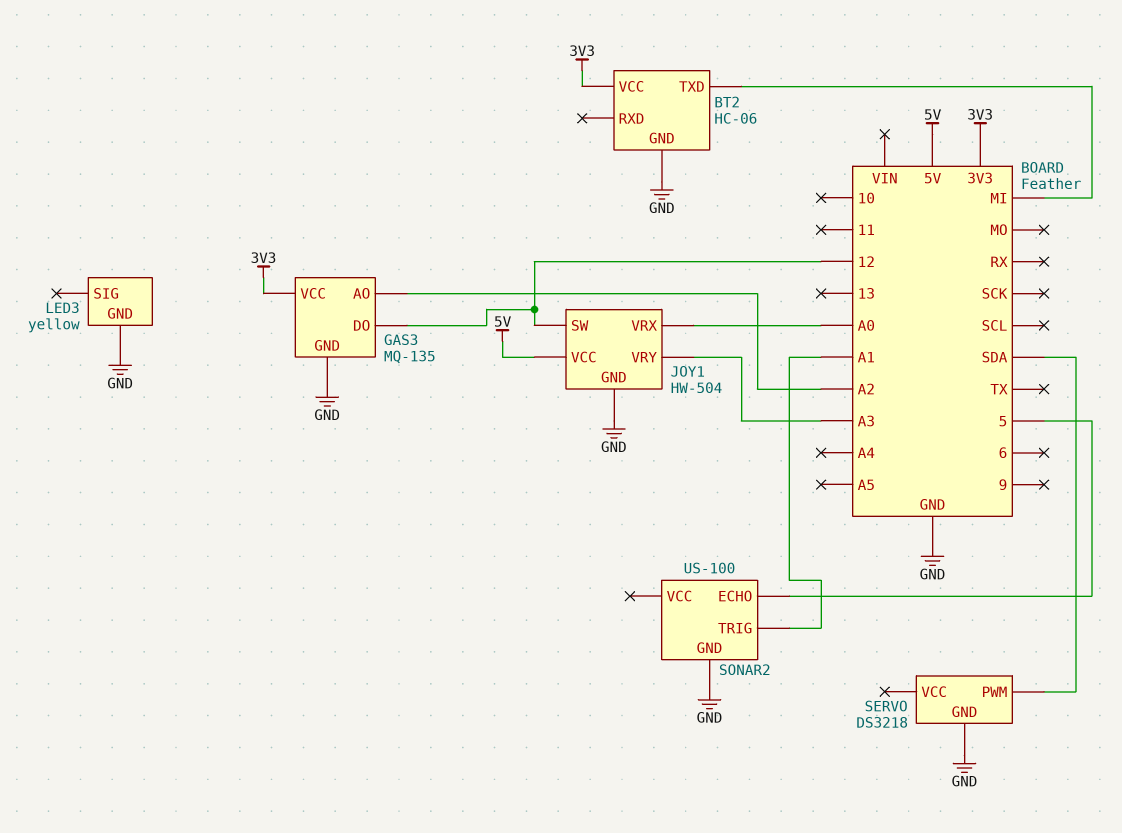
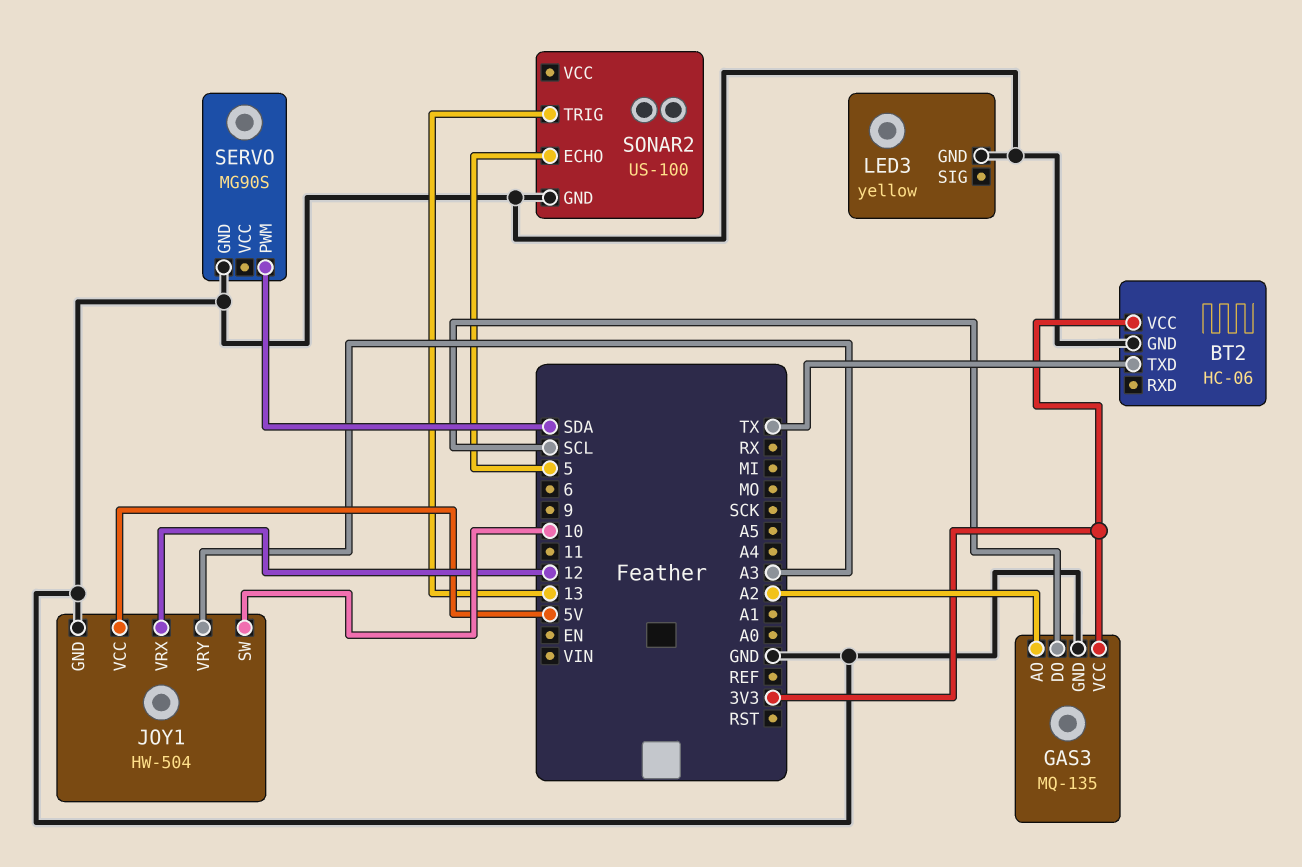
BT2 pin TXD: MI -> TX
GAS3 pin DO: 12 -> SCL
JOY1 pin SW: 12 -> 10
JOY1 pin VRX: A0 -> 12
SERVO: DS3218 -> MG90S
SONAR2 pin TRIG: A1 -> 13

